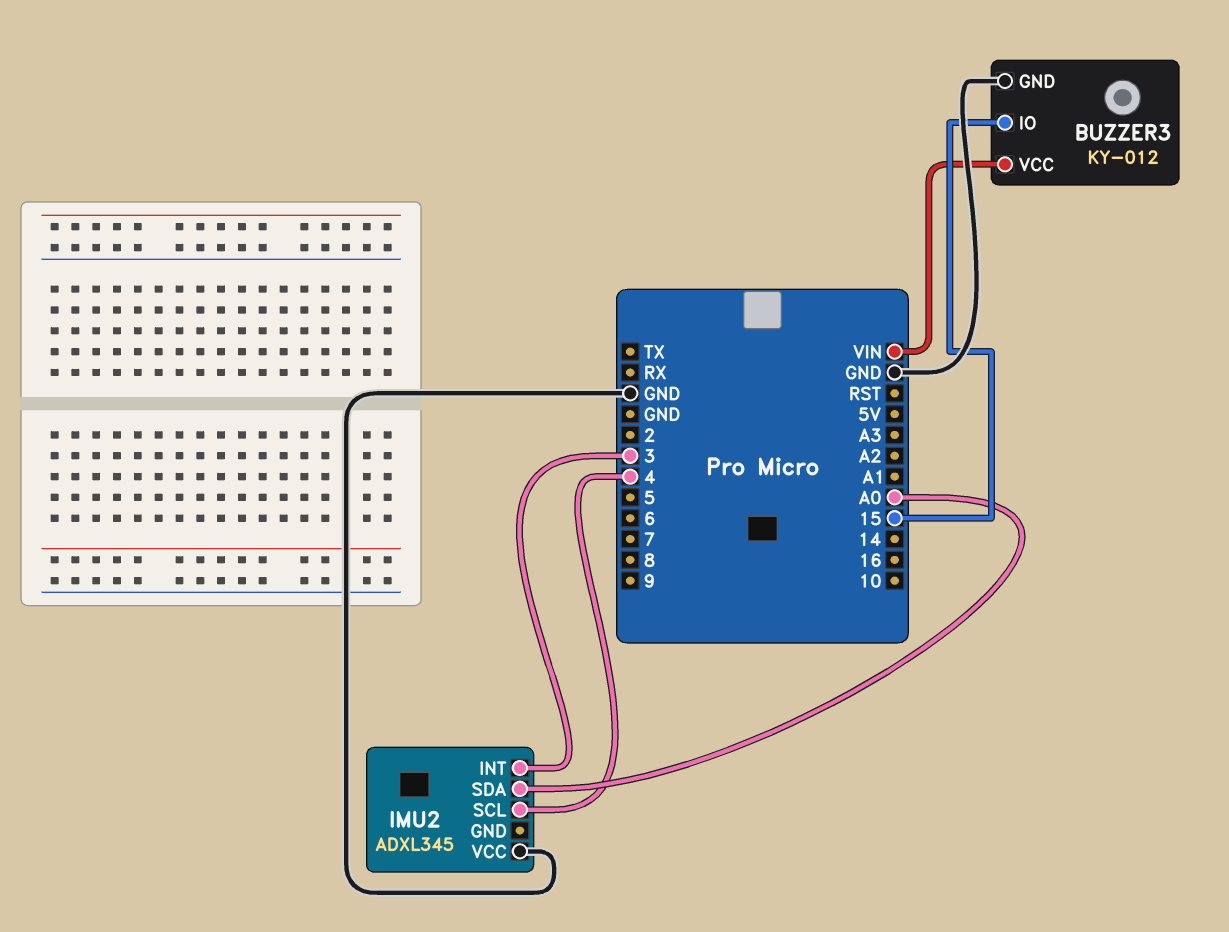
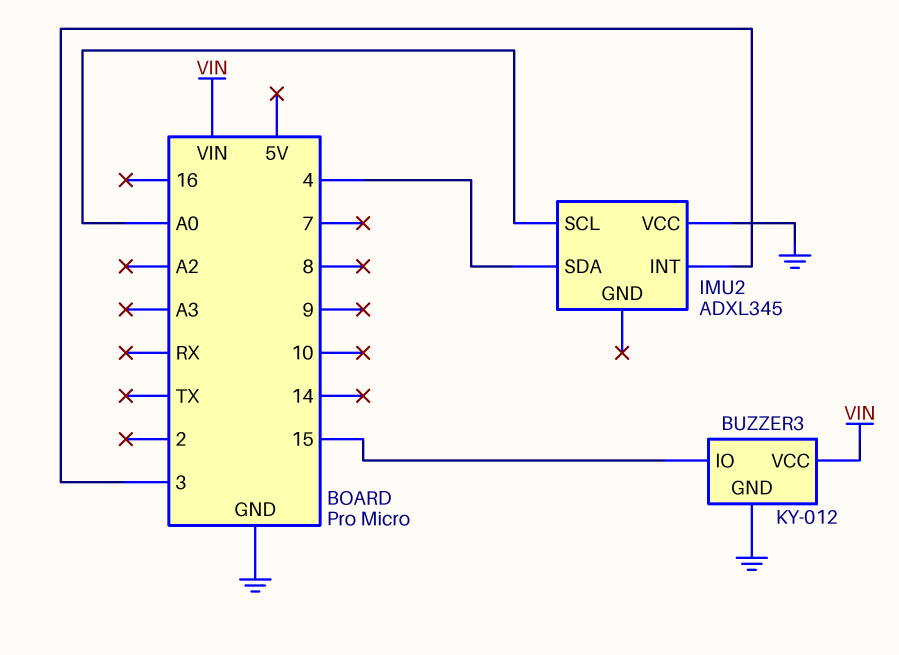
IMU2 pin SCL: 4 -> A0
IMU2 pin SDA: A0 -> 4

